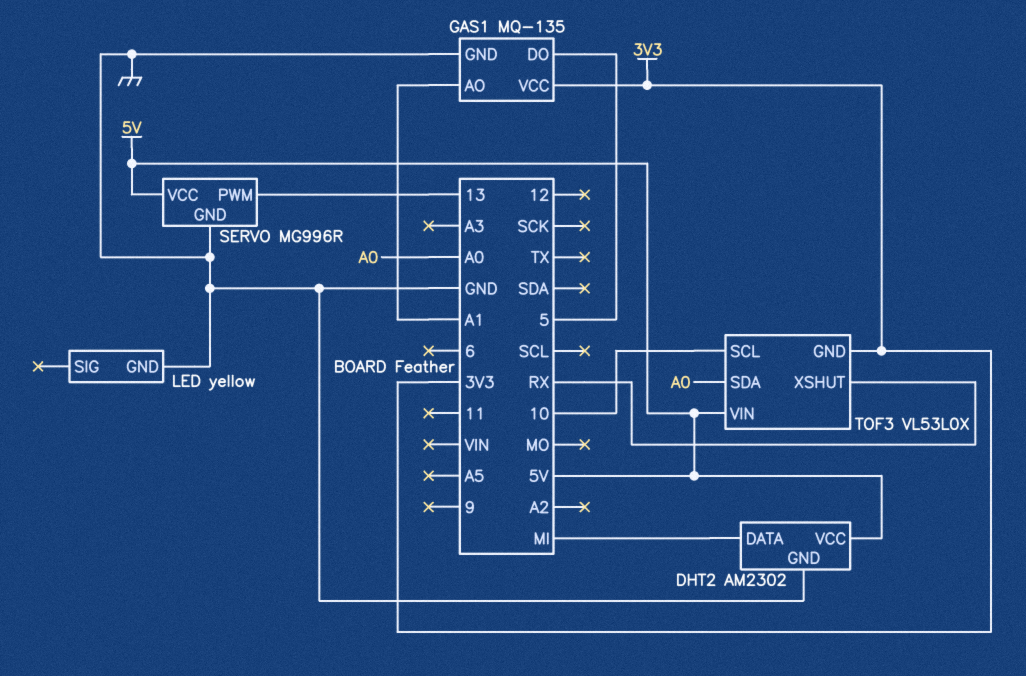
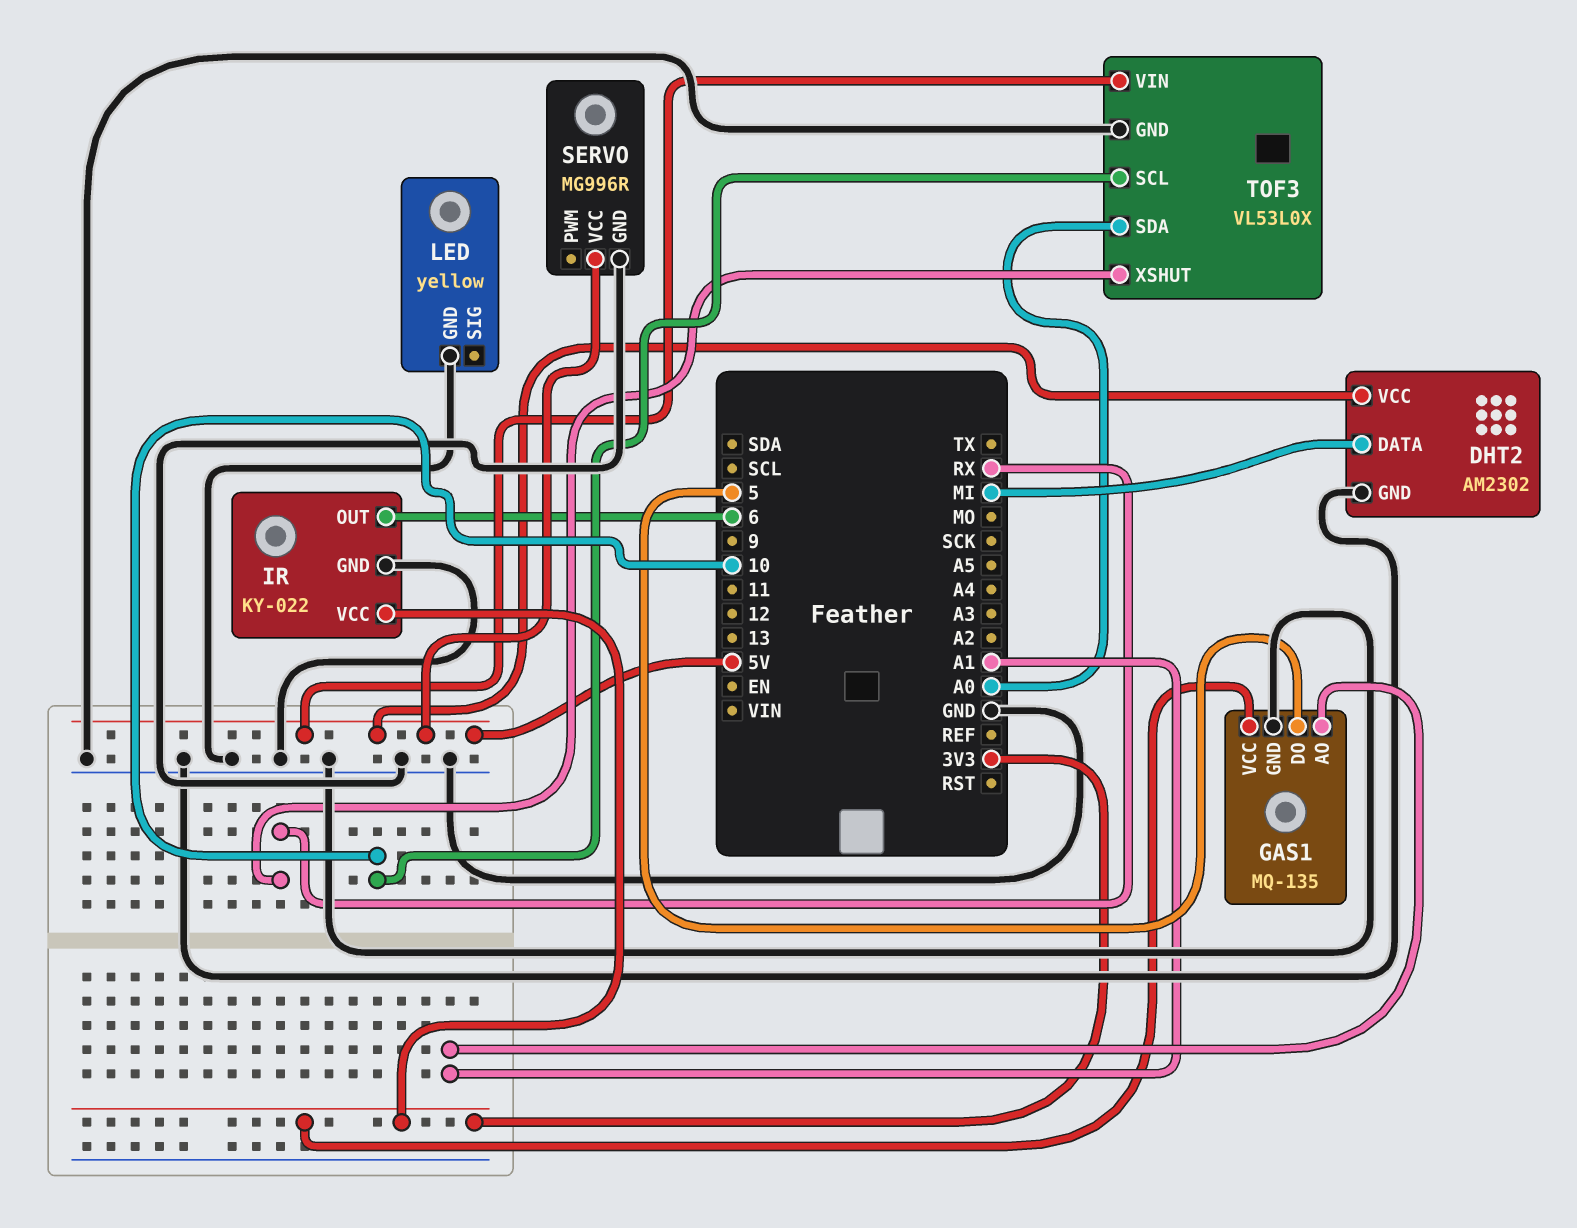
IR: none -> KY-022
IR pin GND: none -> GND
IR pin OUT: none -> 6
IR pin VCC: none -> 3V3
SERVO pin PWM: 13 -> none
TOF3 pin GND: 3V3 -> GND

